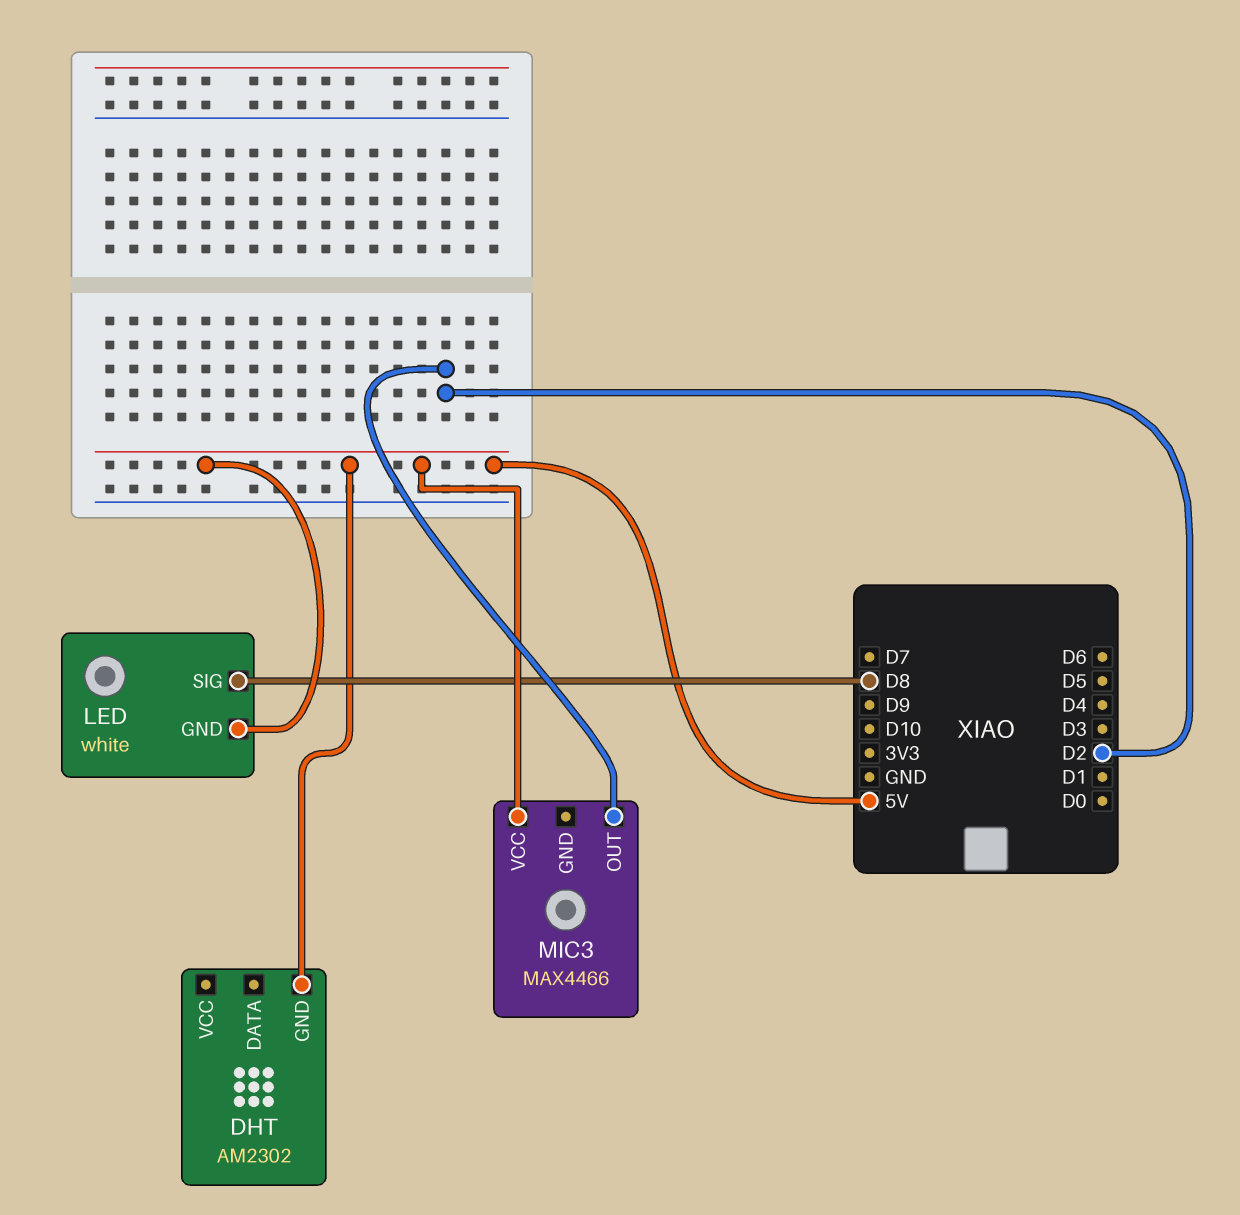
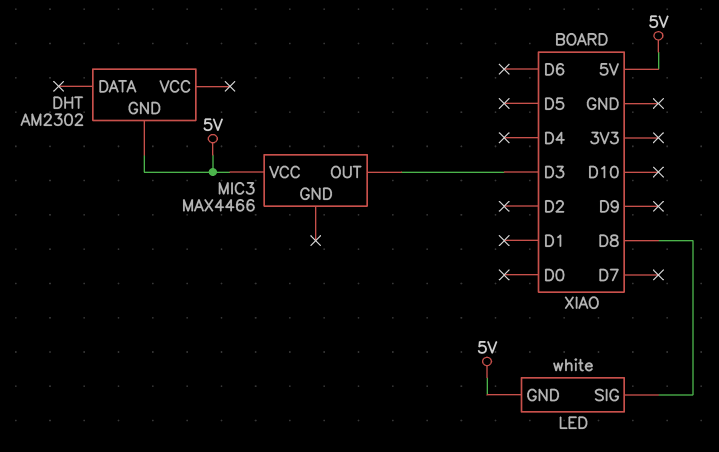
MIC3 pin OUT: D2 -> D3

